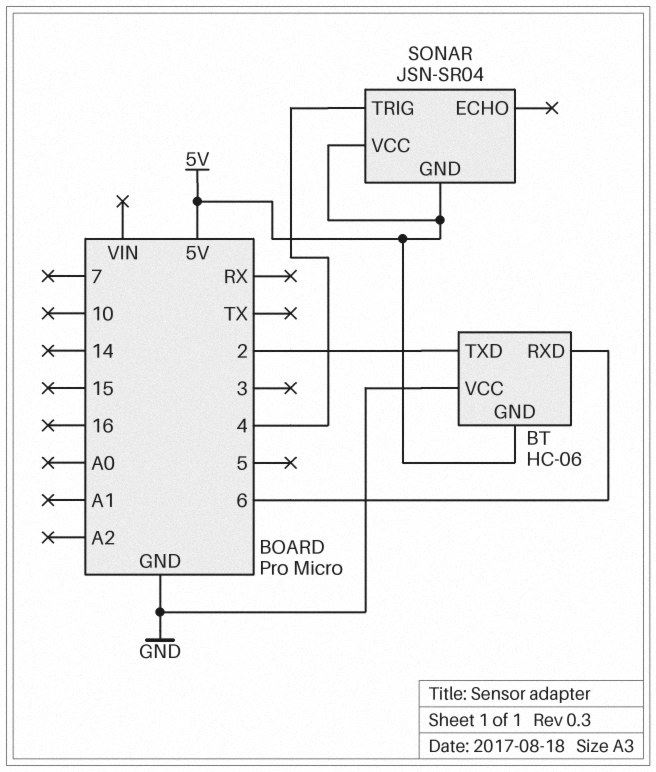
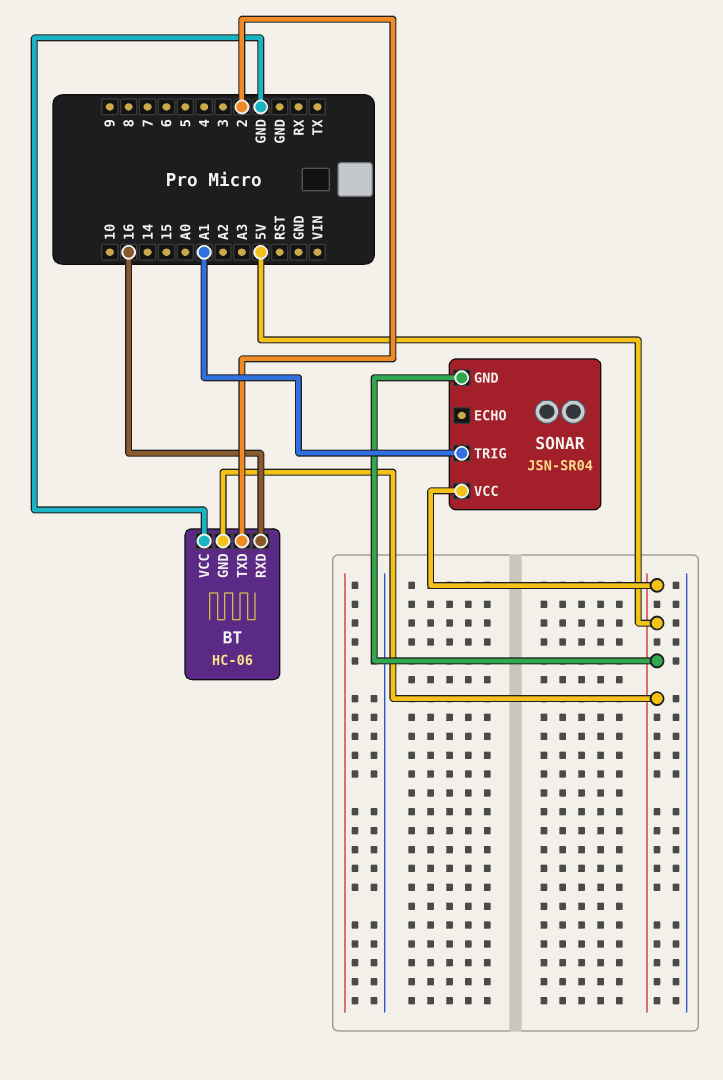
BT pin RXD: 6 -> 16
SONAR pin TRIG: 4 -> A1

